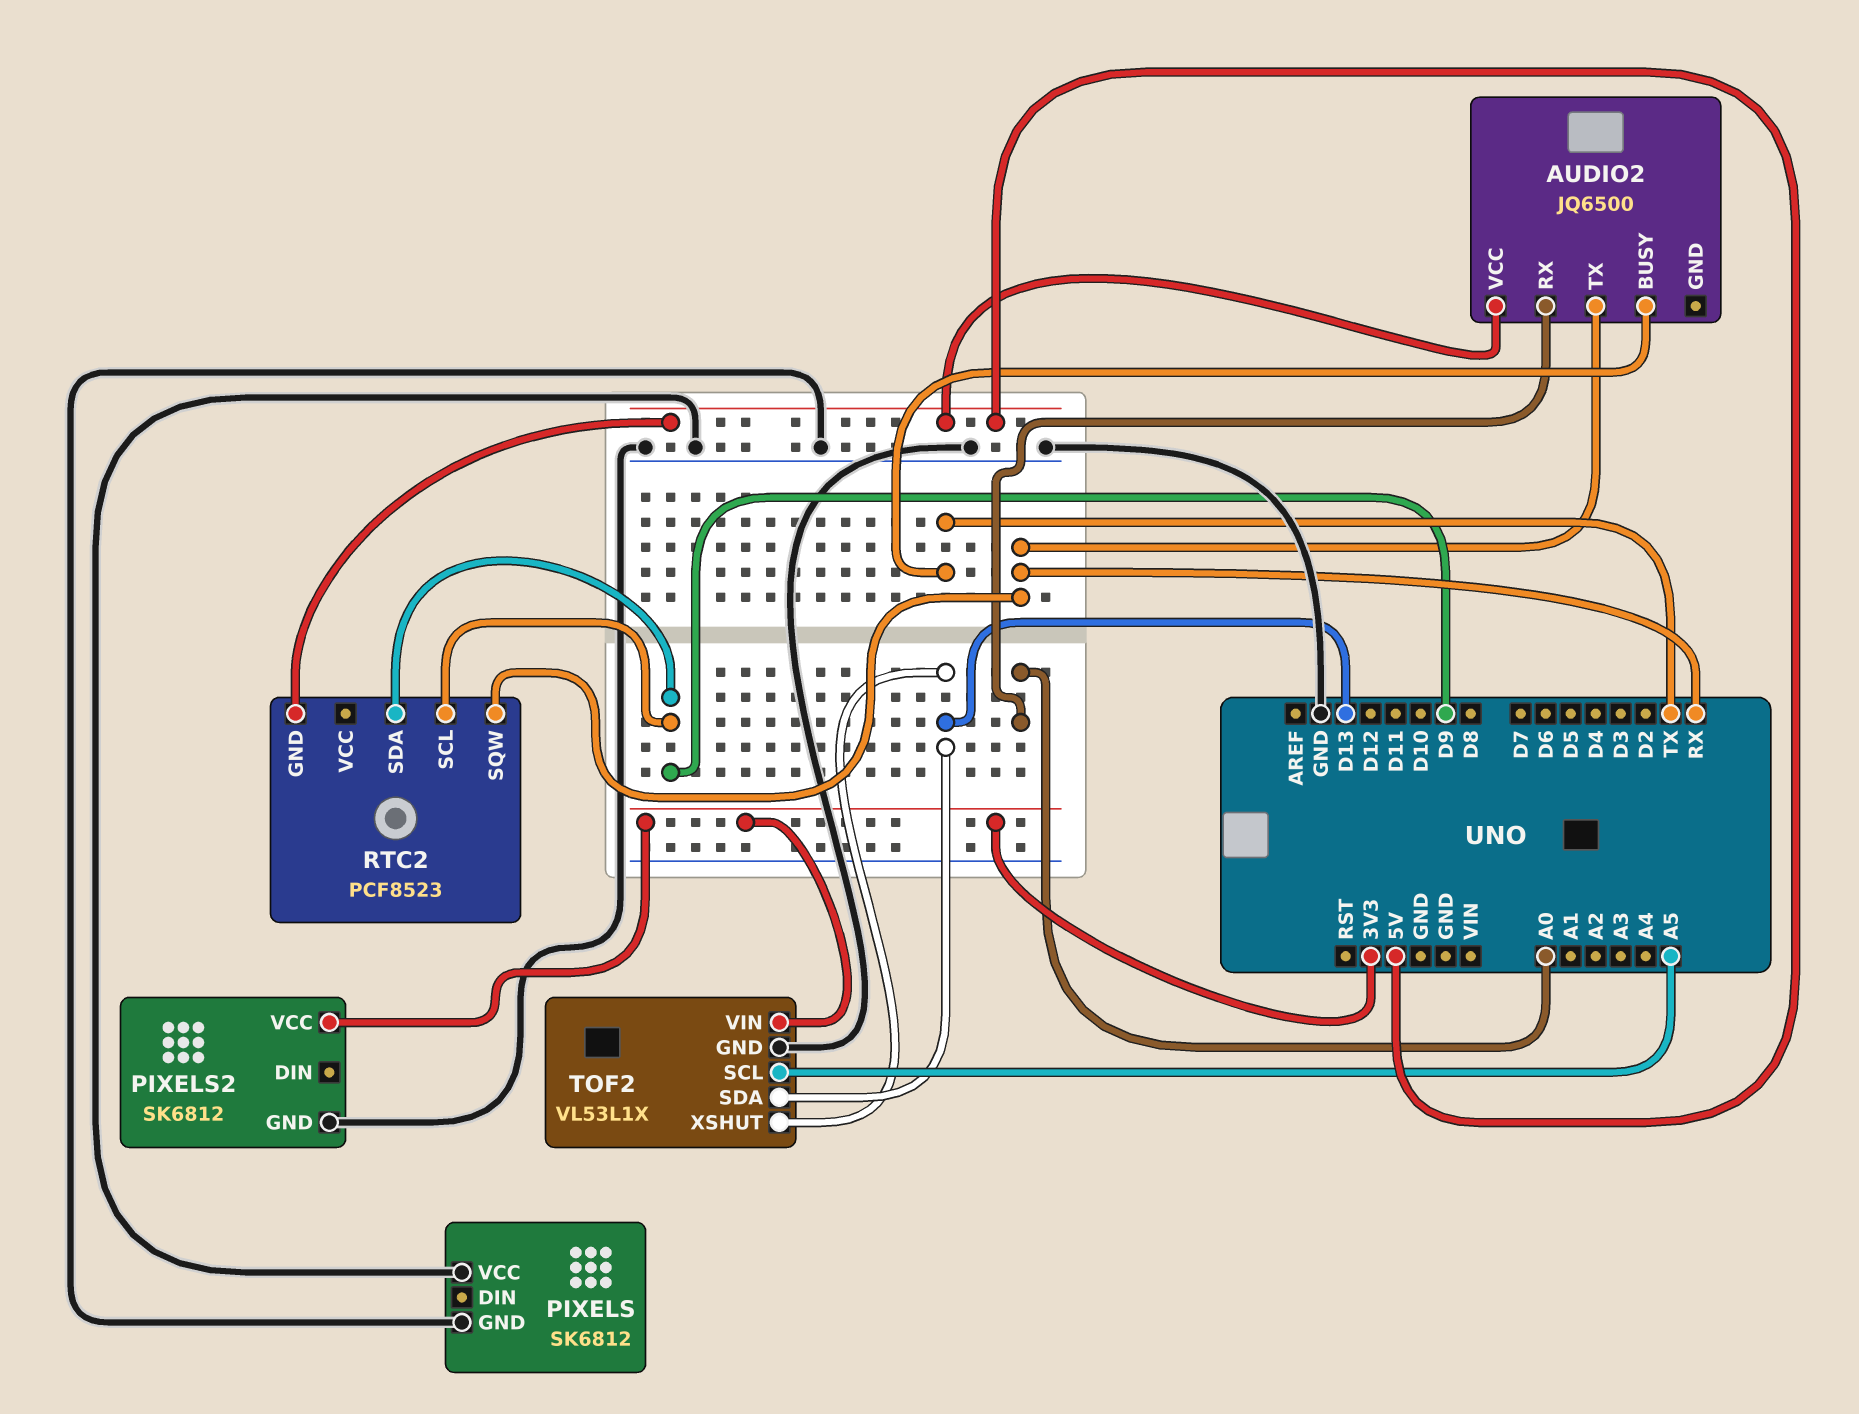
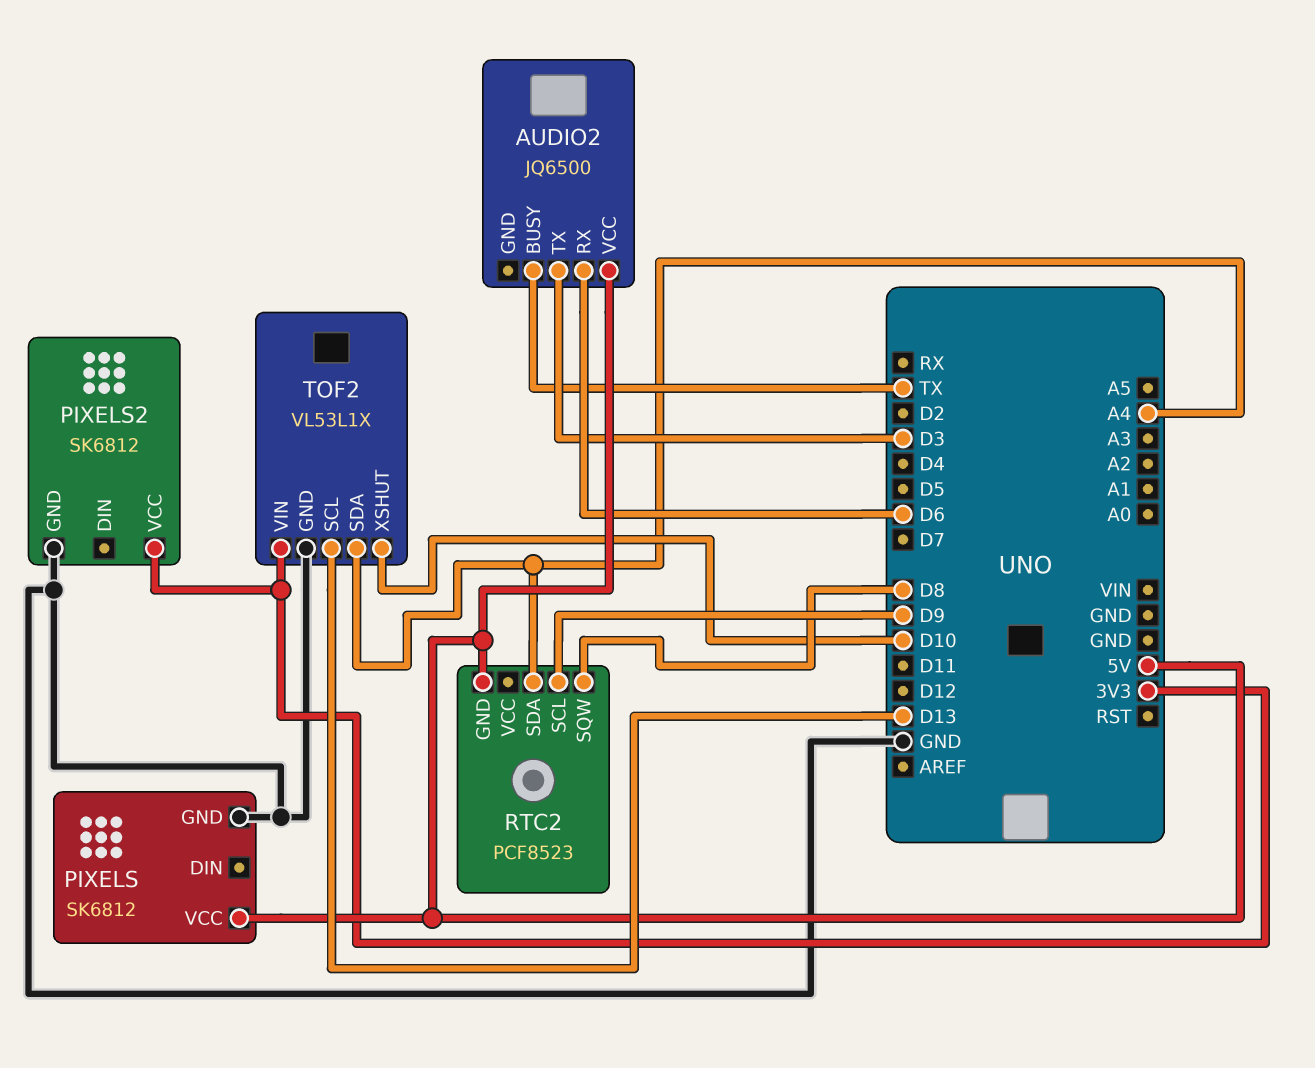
AUDIO2 pin RX: A0 -> D6
AUDIO2 pin TX: RX -> D3
PIXELS pin VCC: GND -> 5V
RTC2 pin SDA: D9 -> A4
RTC2 pin SQW: RX -> D8
TOF2 pin SCL: A5 -> D13
TOF2 pin SDA: D13 -> A4
TOF2 pin XSHUT: D13 -> D10

